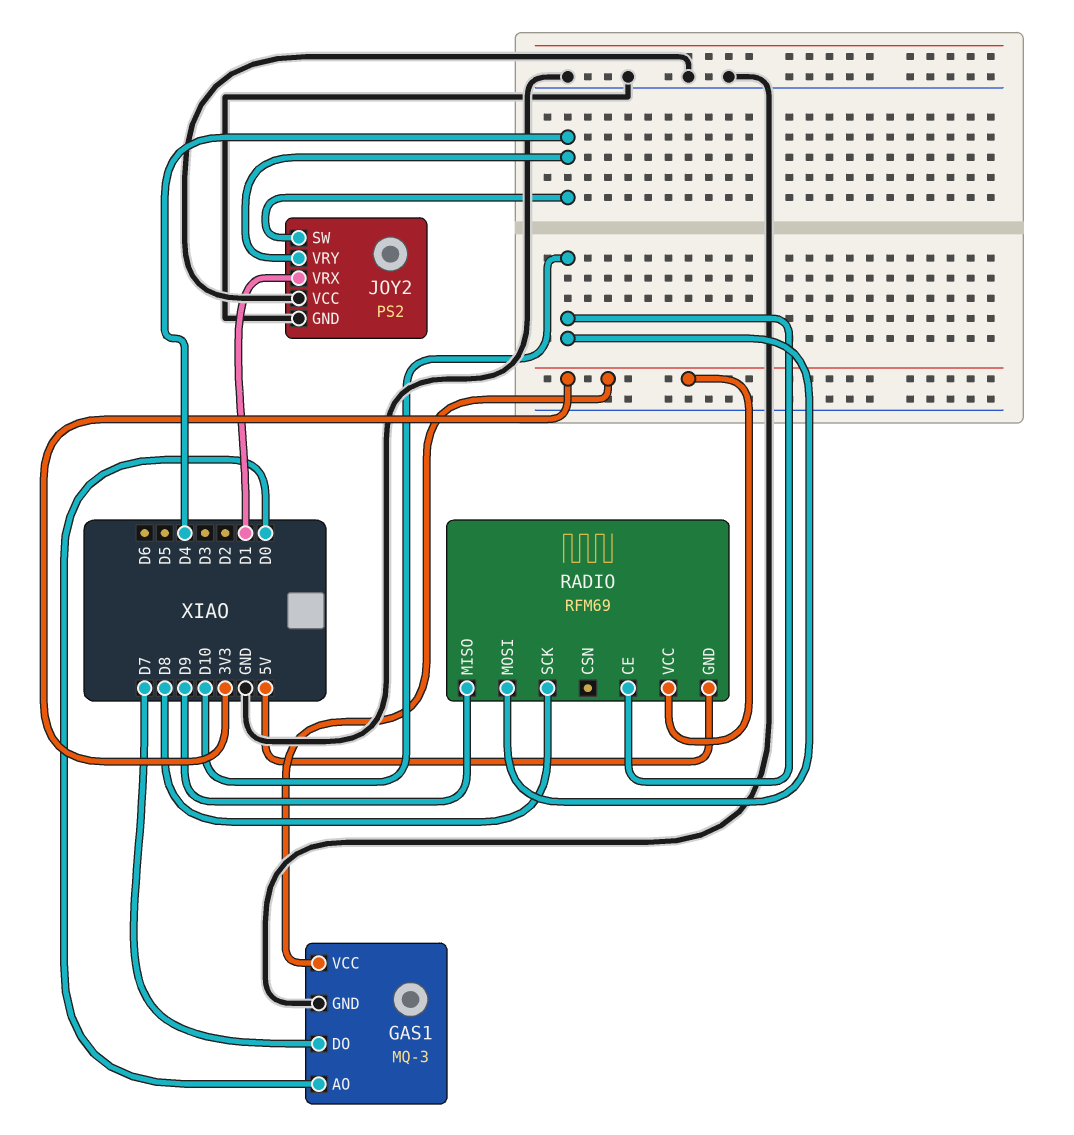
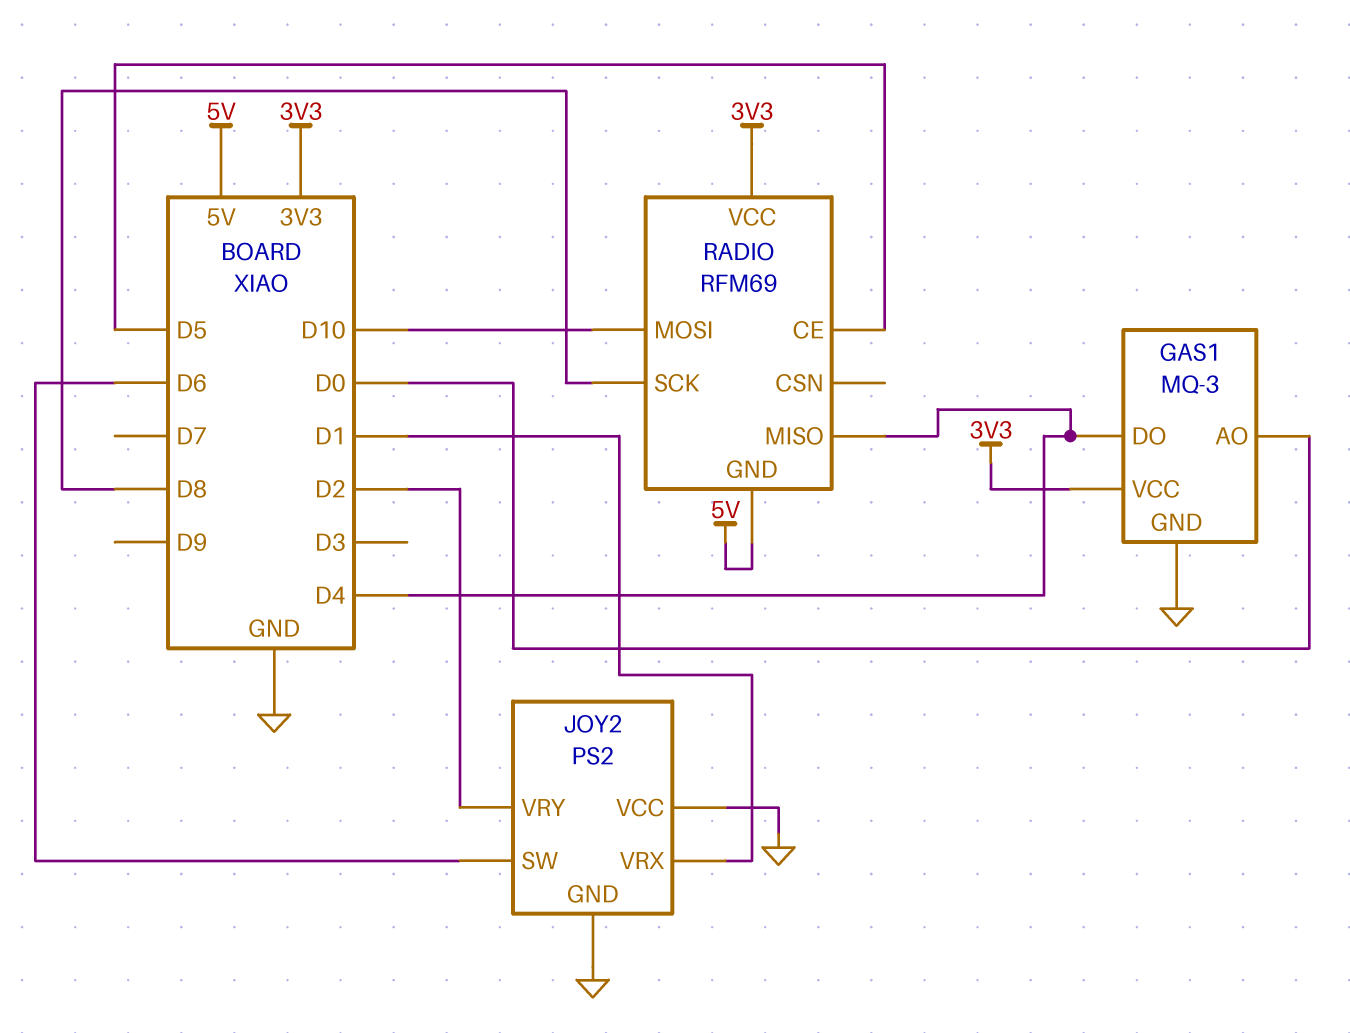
GAS1 pin DO: D7 -> D4
JOY2 pin SW: D4 -> D6
JOY2 pin VRY: D4 -> D2
RADIO pin CE: D10 -> D5
RADIO pin MISO: D9 -> D4

